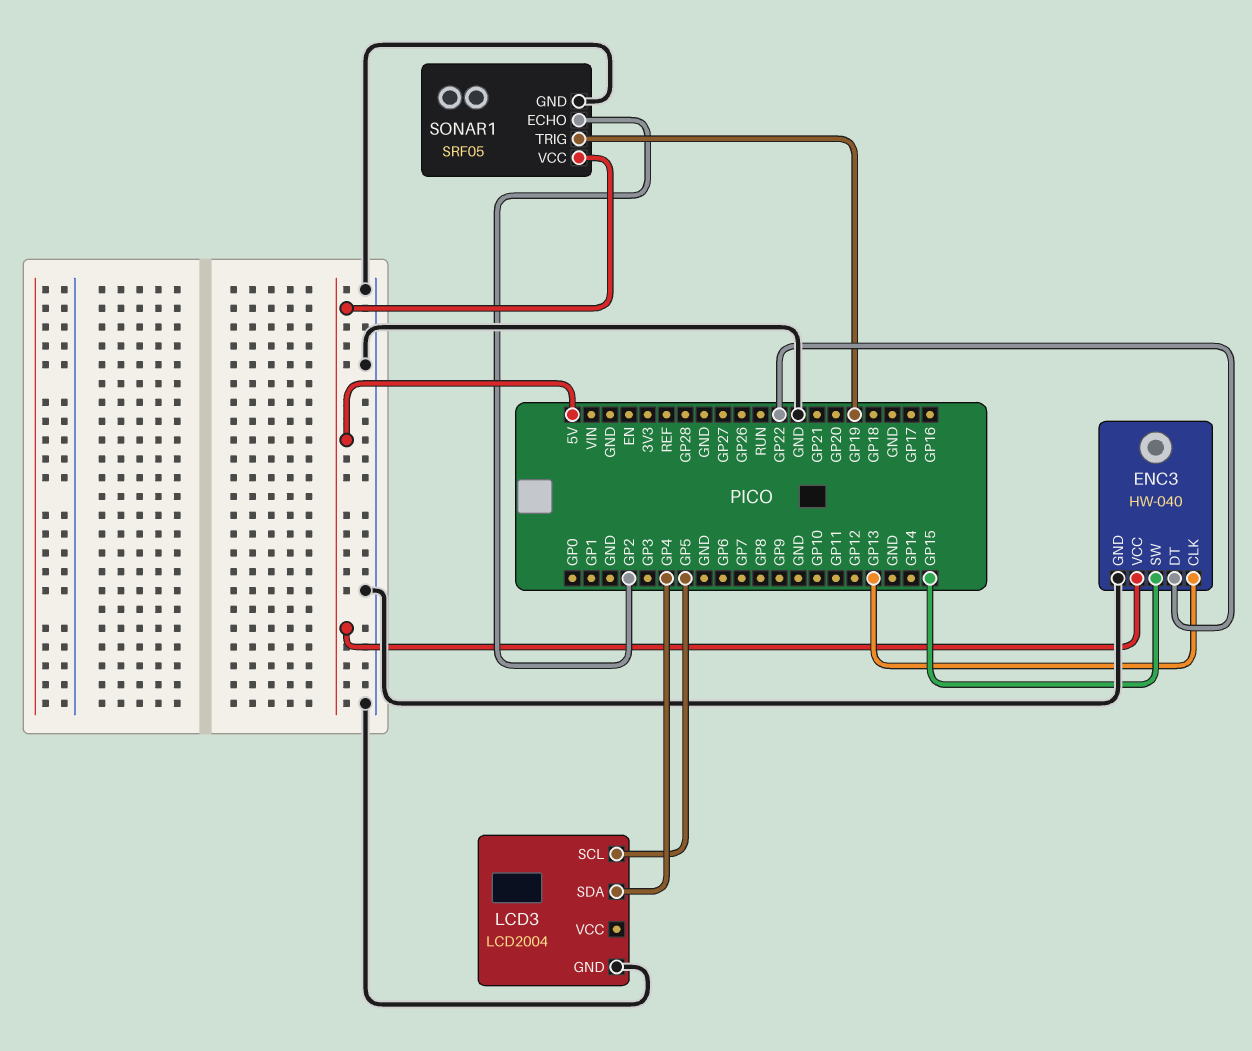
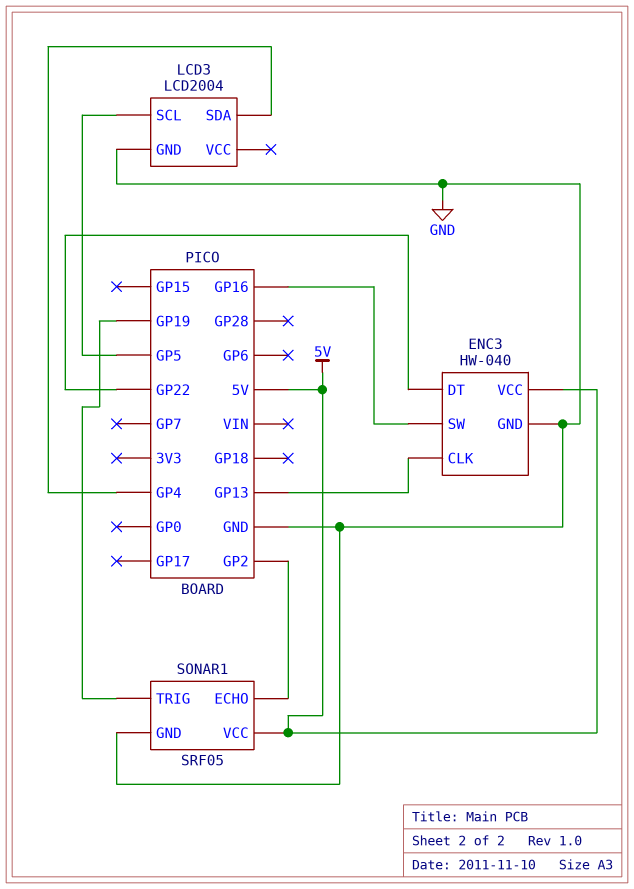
ENC3 pin SW: GP15 -> GP16

